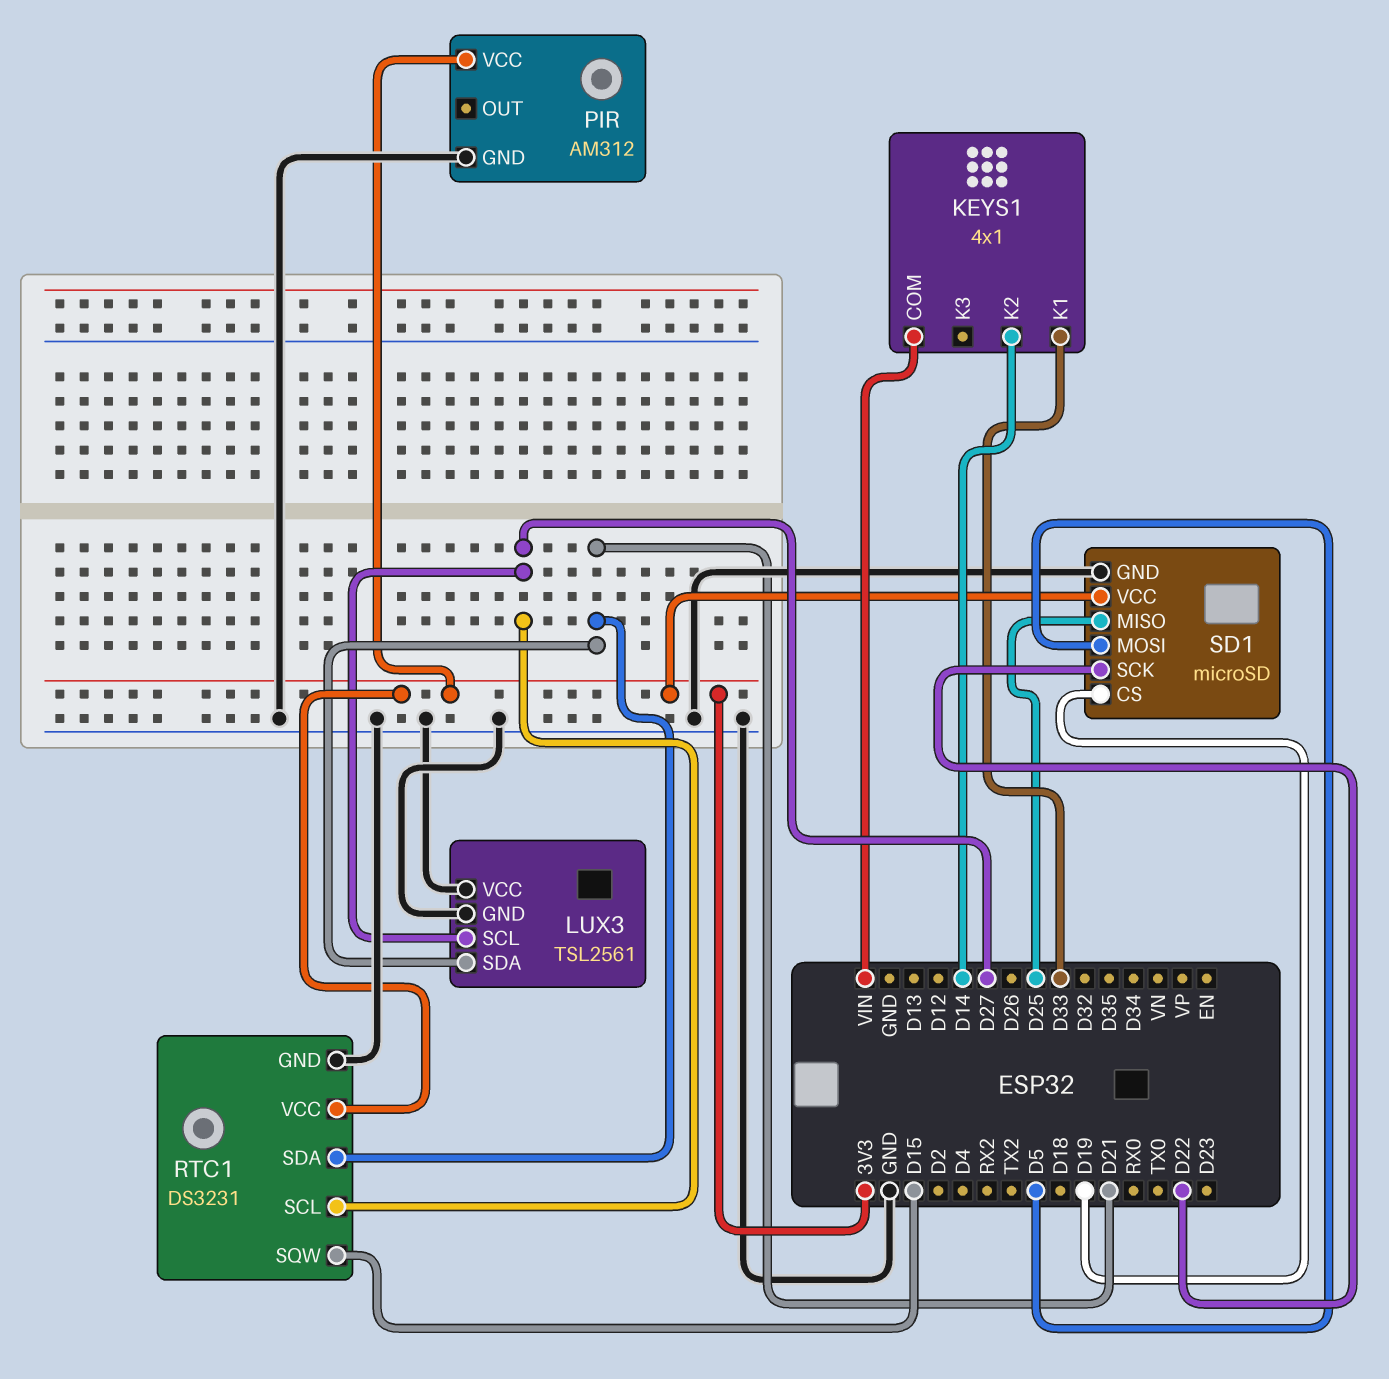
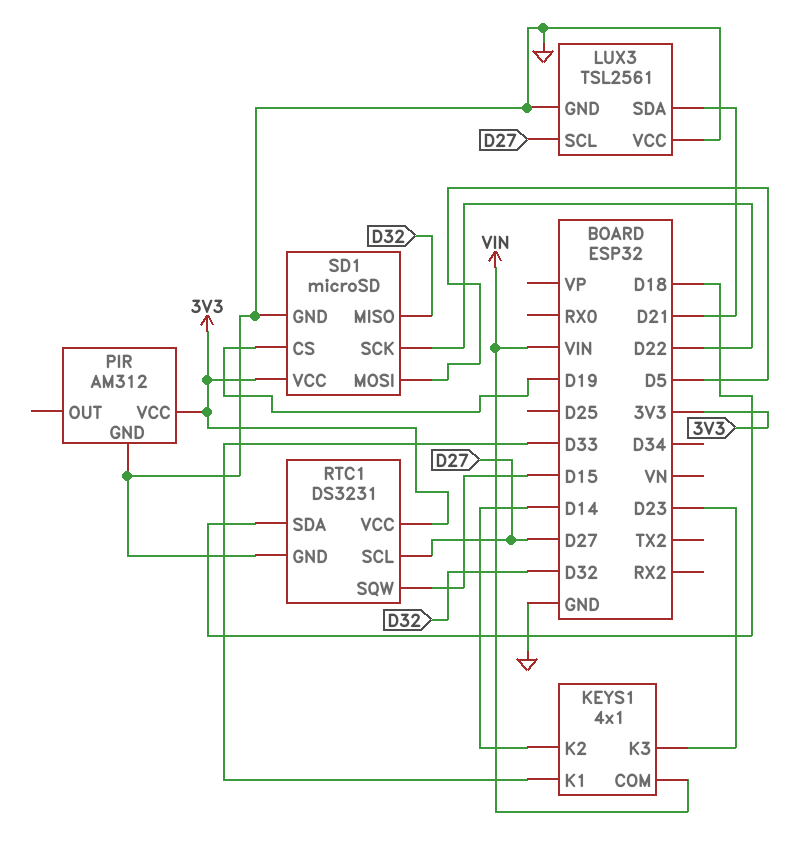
KEYS1 pin K3: none -> D23
RTC1 pin SDA: D21 -> D18
SD1 pin MISO: D25 -> D32

